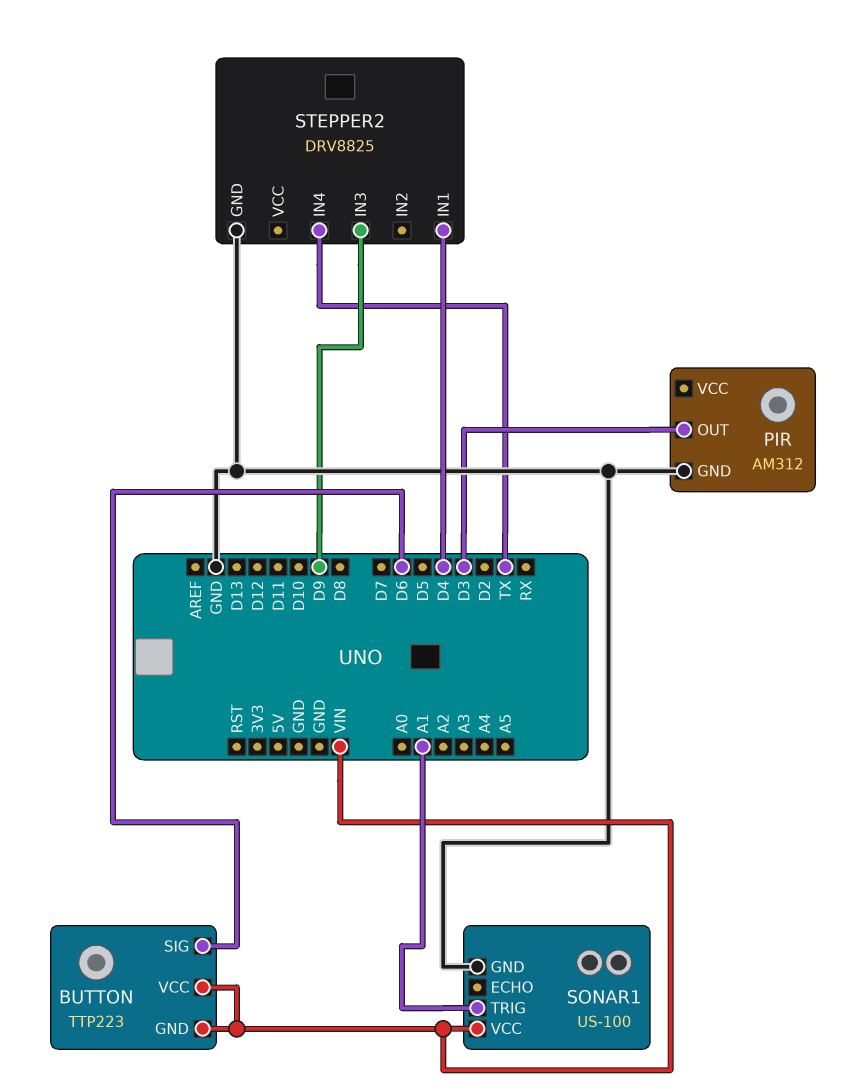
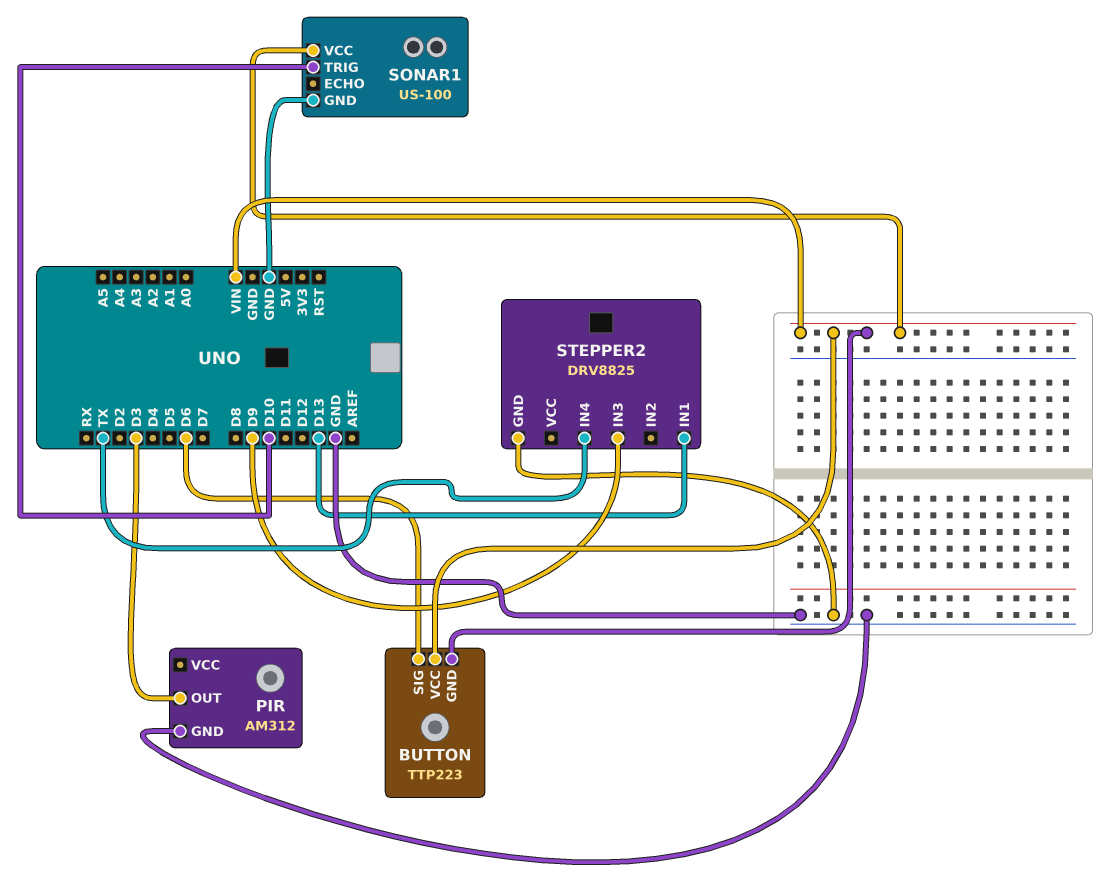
SONAR1 pin TRIG: A1 -> D10
STEPPER2 pin IN1: D4 -> D13

